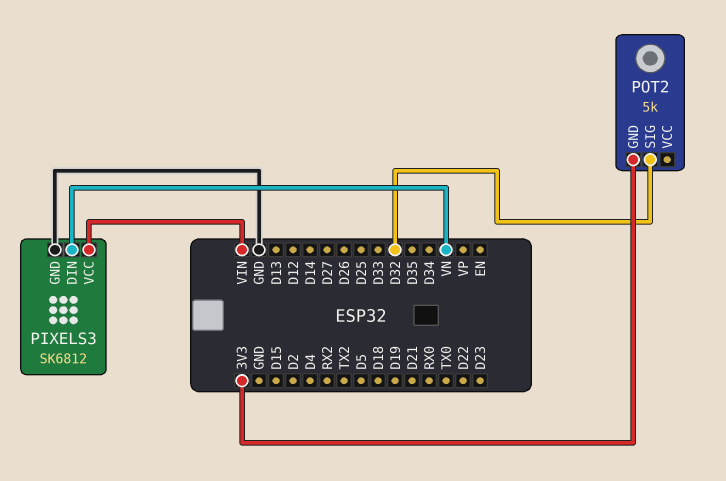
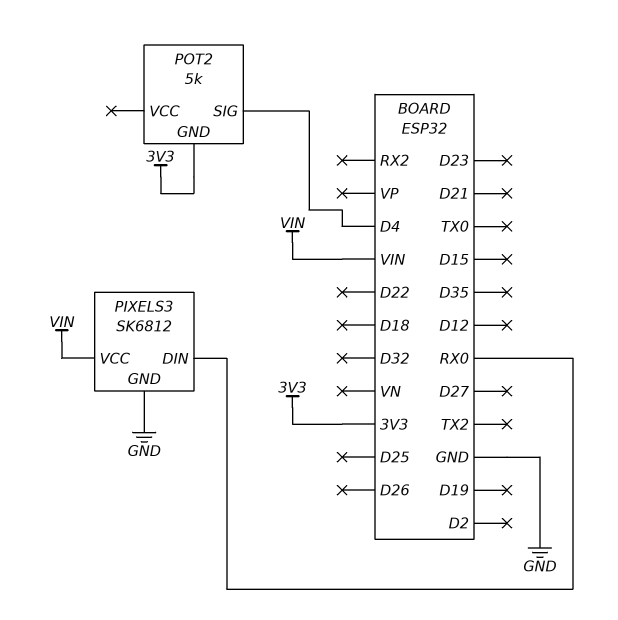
PIXELS3 pin DIN: VN -> RX0
POT2 pin SIG: D32 -> D4

